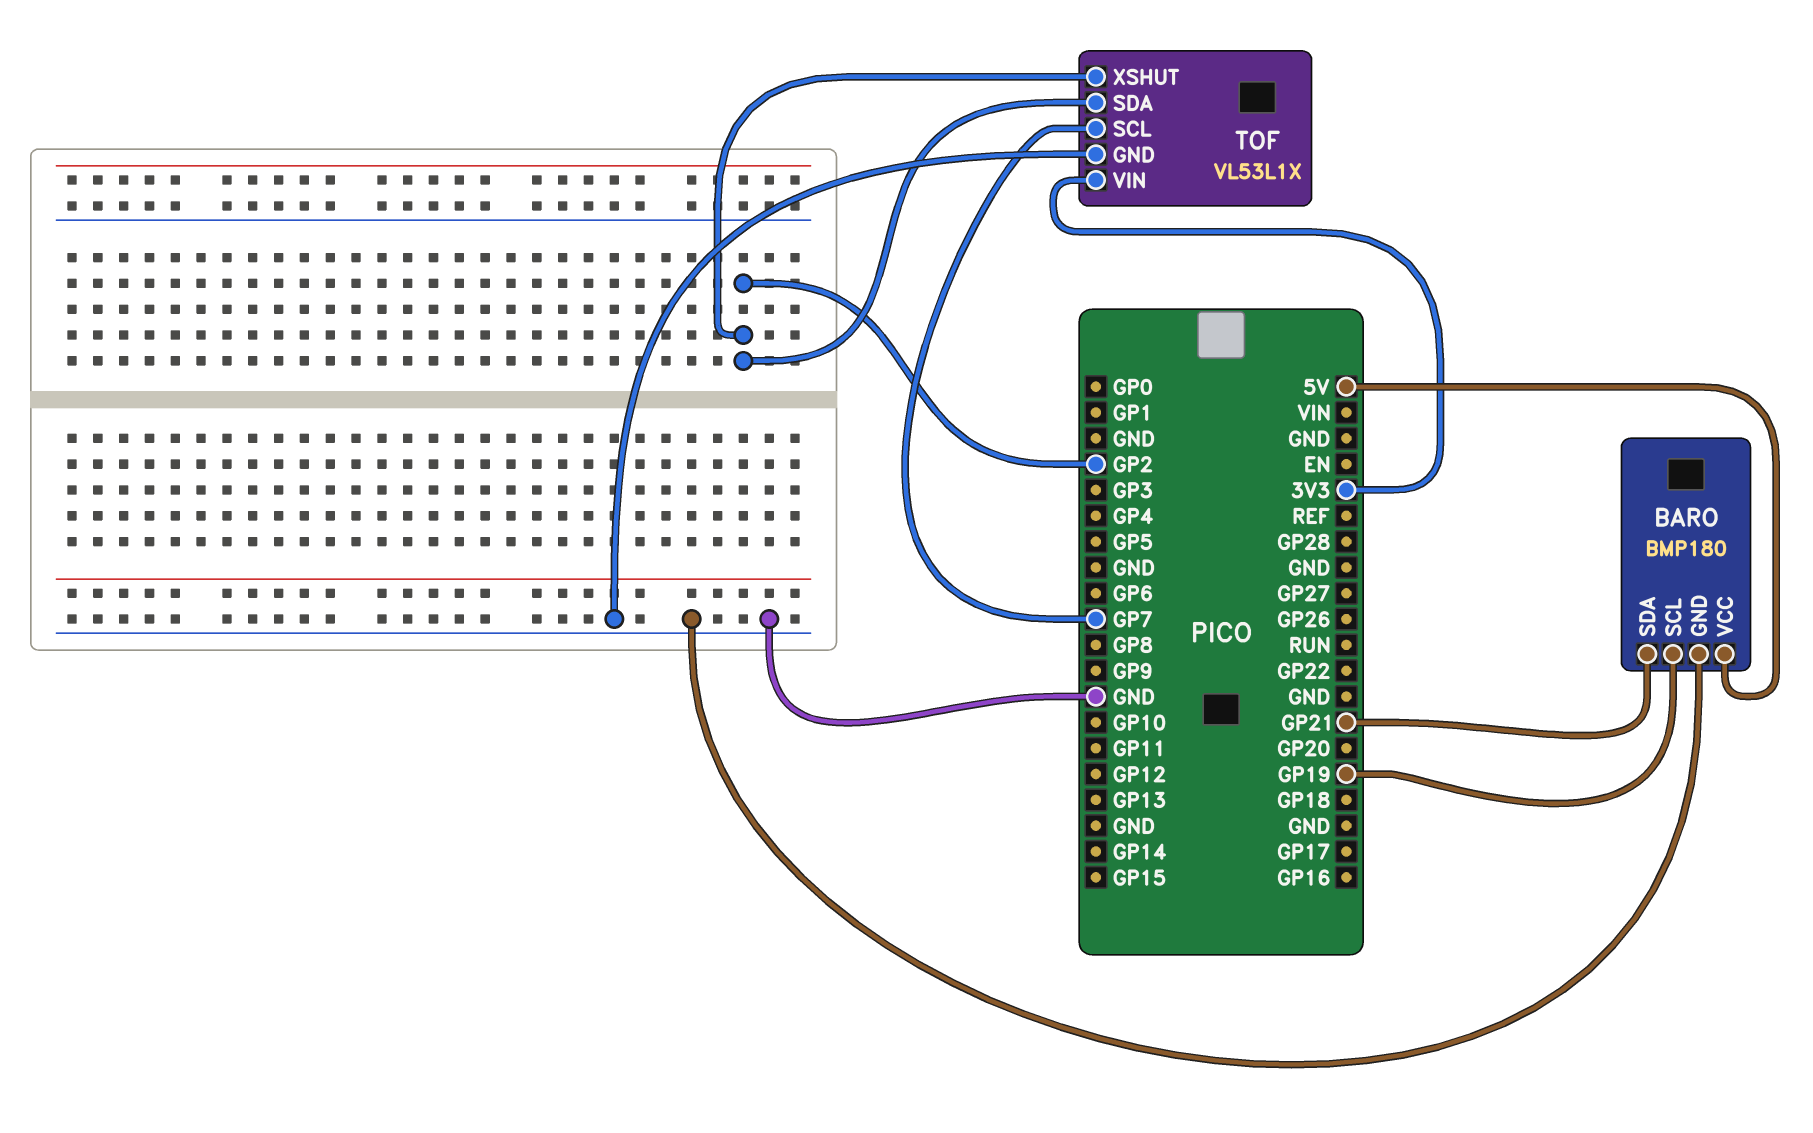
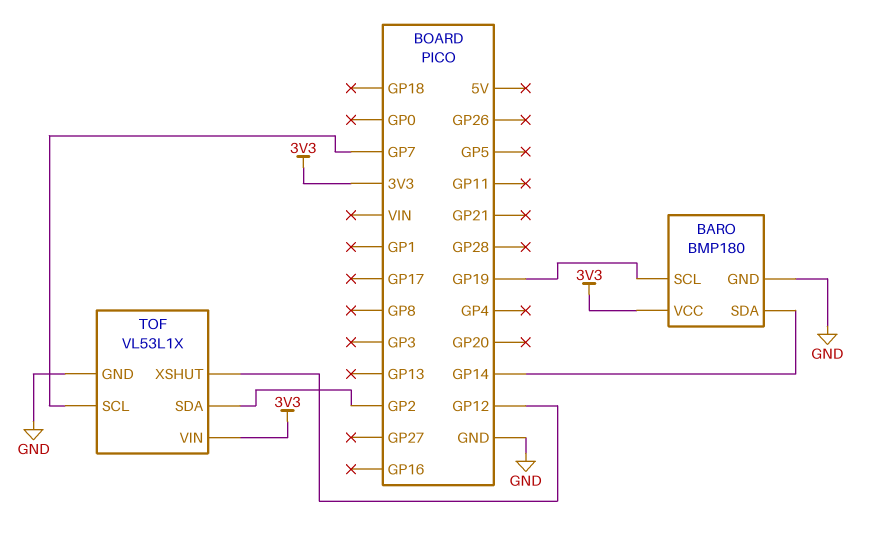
BARO pin SDA: GP21 -> GP14
BARO pin VCC: 5V -> 3V3
TOF pin XSHUT: GP2 -> GP12

